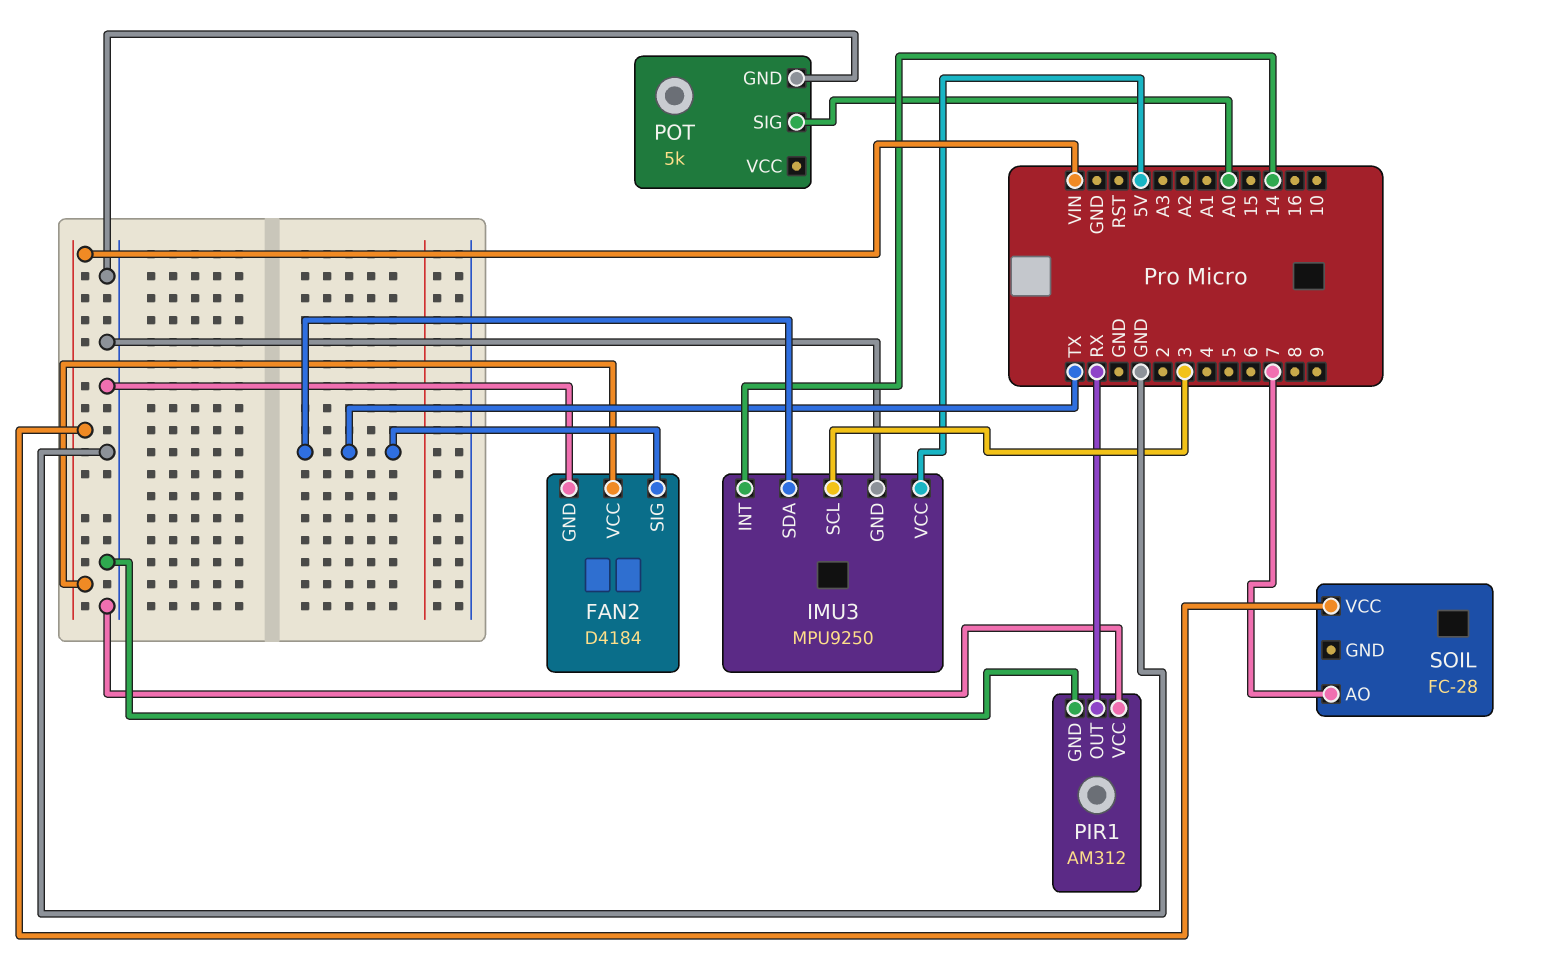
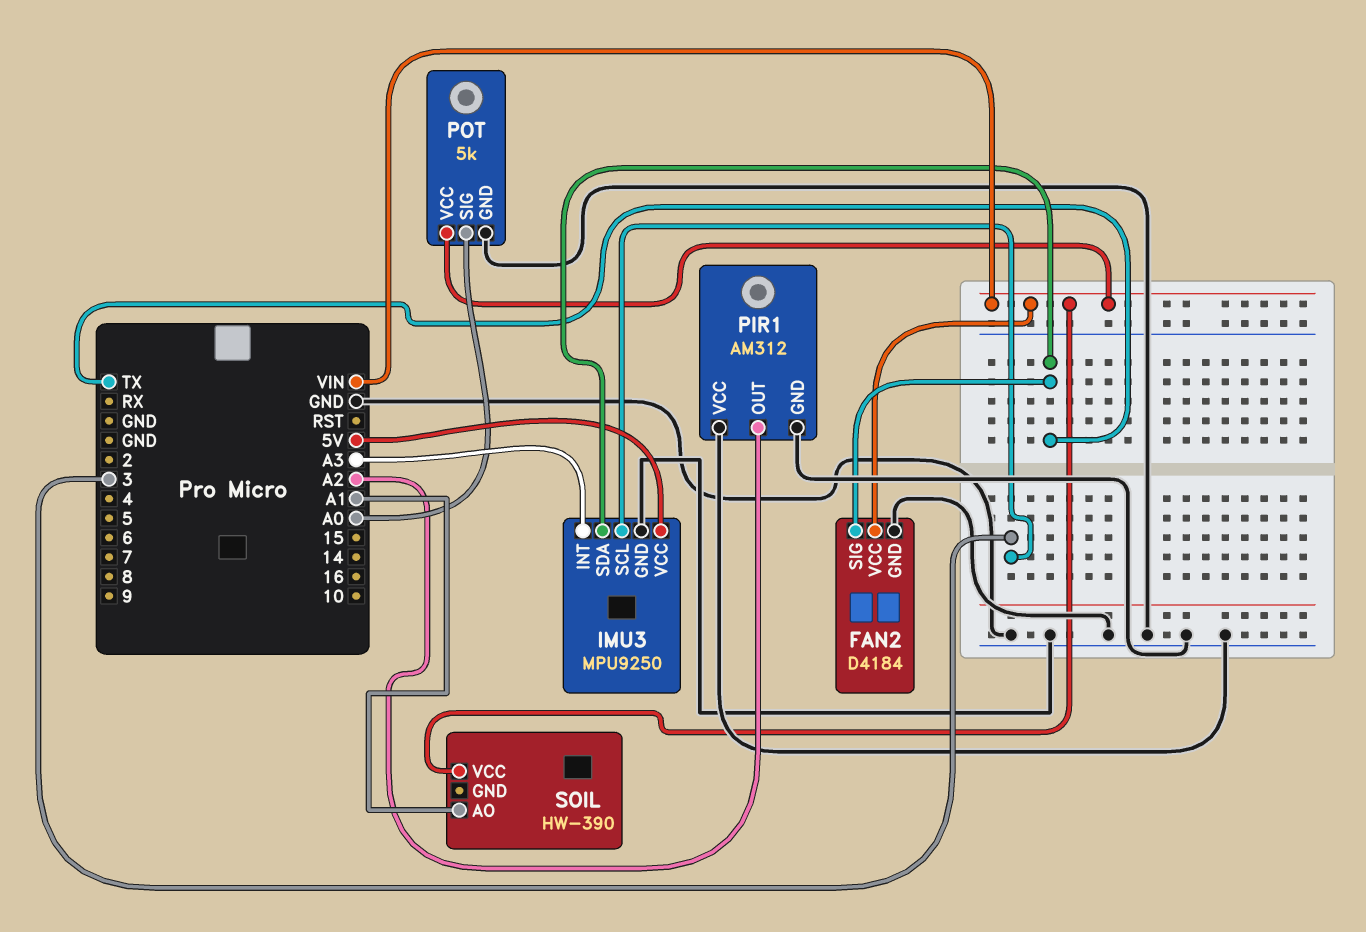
IMU3 pin INT: 14 -> A3
PIR1 pin OUT: RX -> A2
POT pin VCC: none -> VIN
SOIL: FC-28 -> HW-390
SOIL pin AO: 7 -> A1

